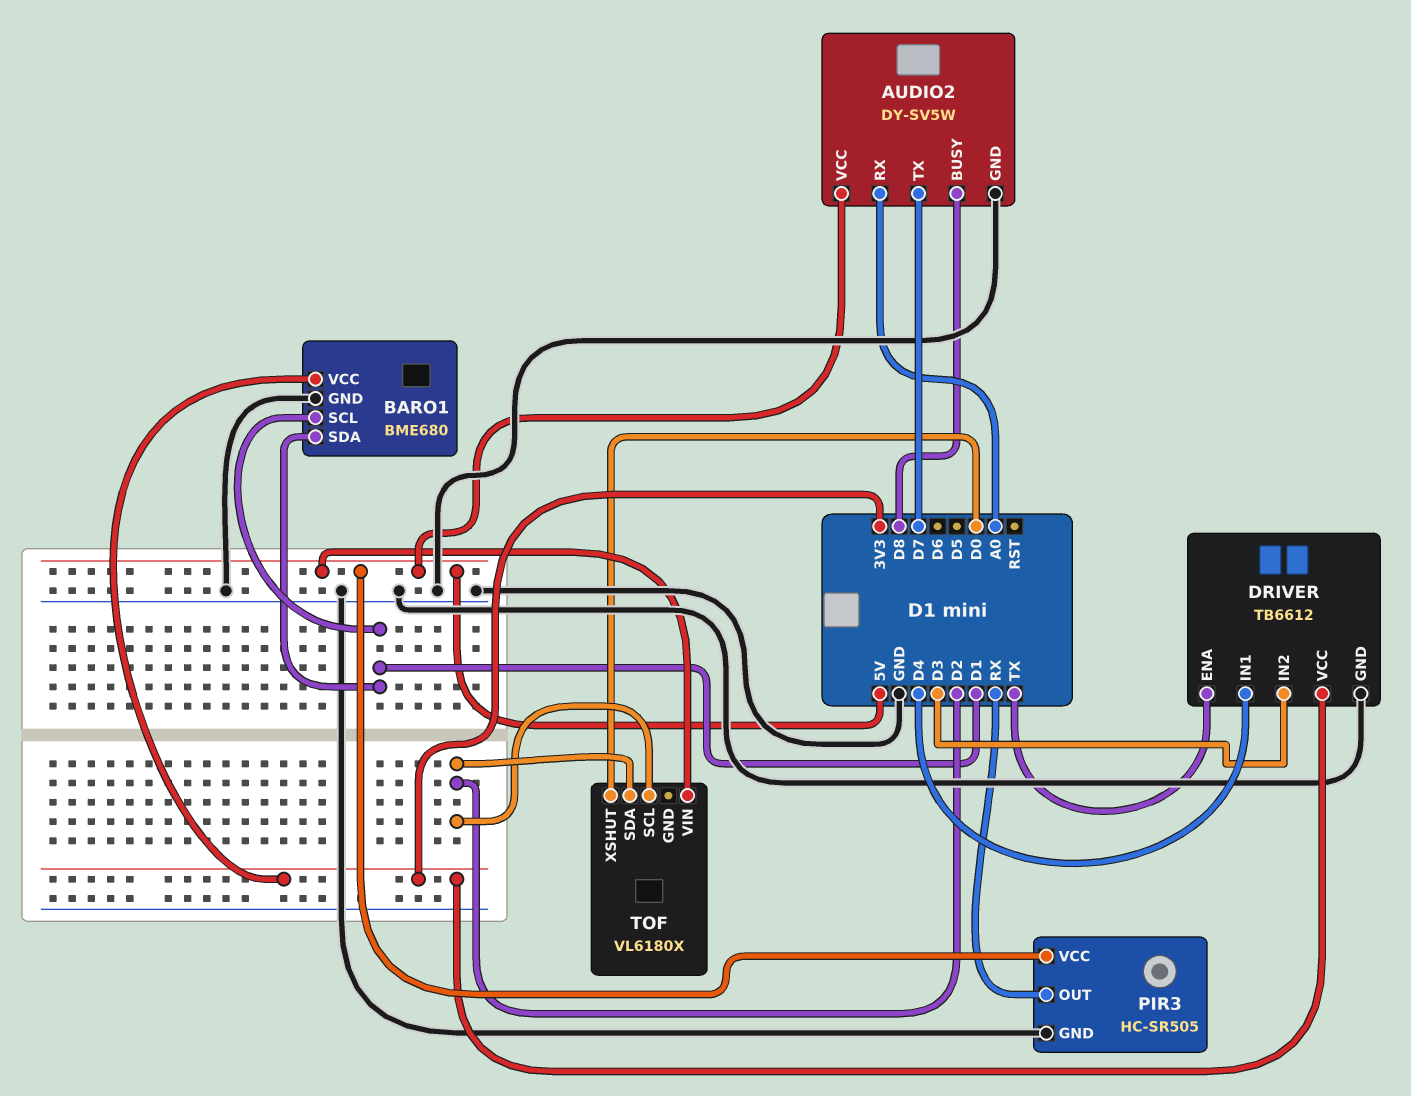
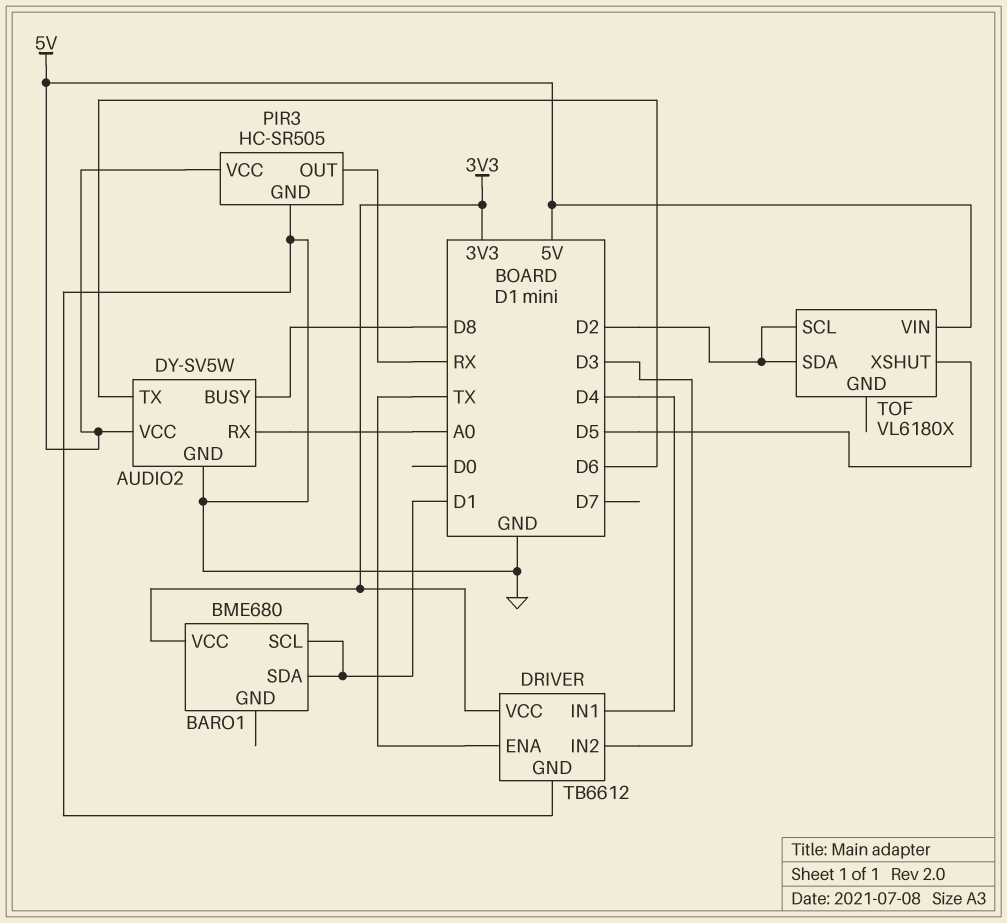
AUDIO2 pin TX: D7 -> D6
BARO1 pin GND: GND -> none
TOF pin XSHUT: D0 -> D5

